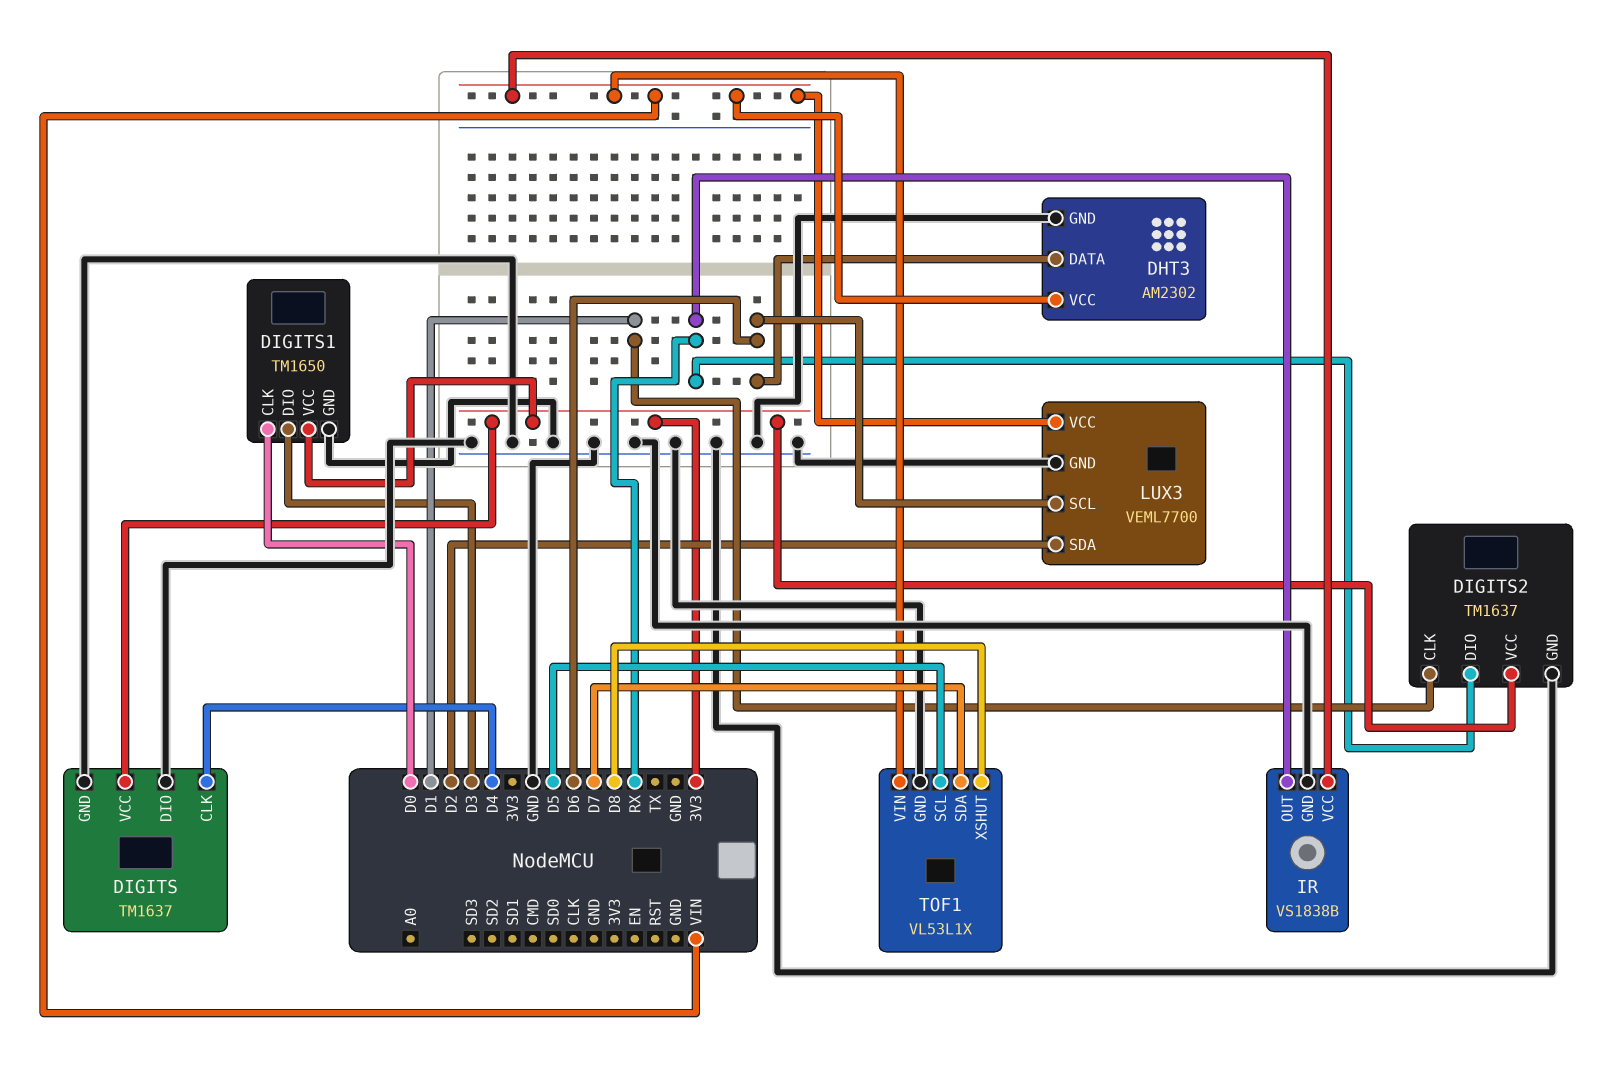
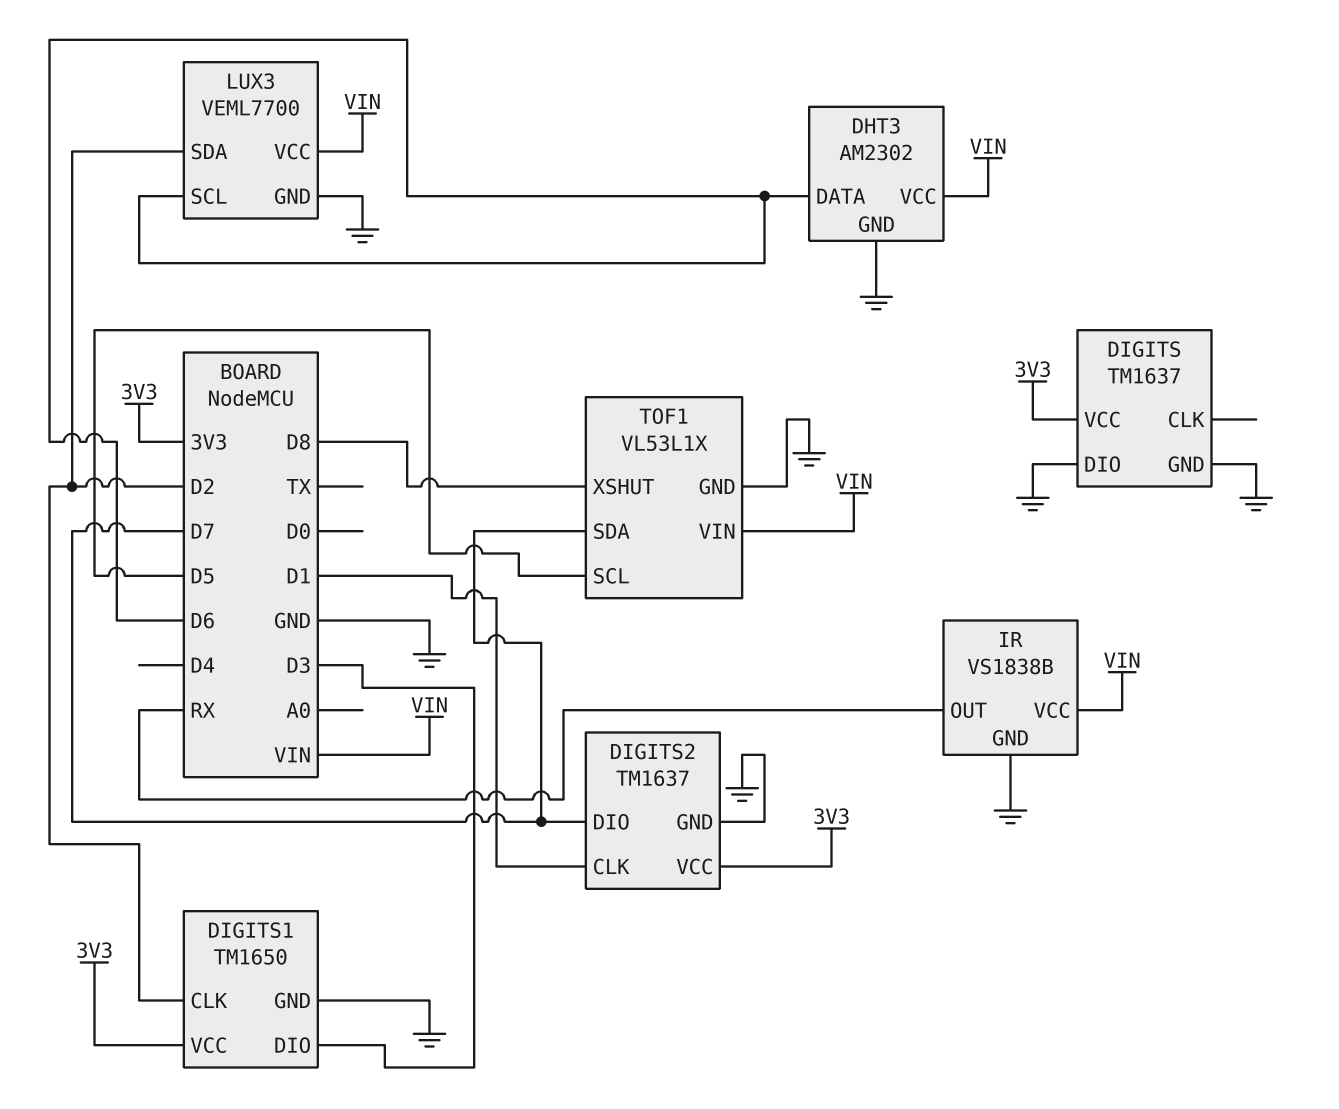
DIGITS pin CLK: D4 -> none
DIGITS1 pin CLK: D0 -> D2
DIGITS2 pin DIO: RX -> D7

